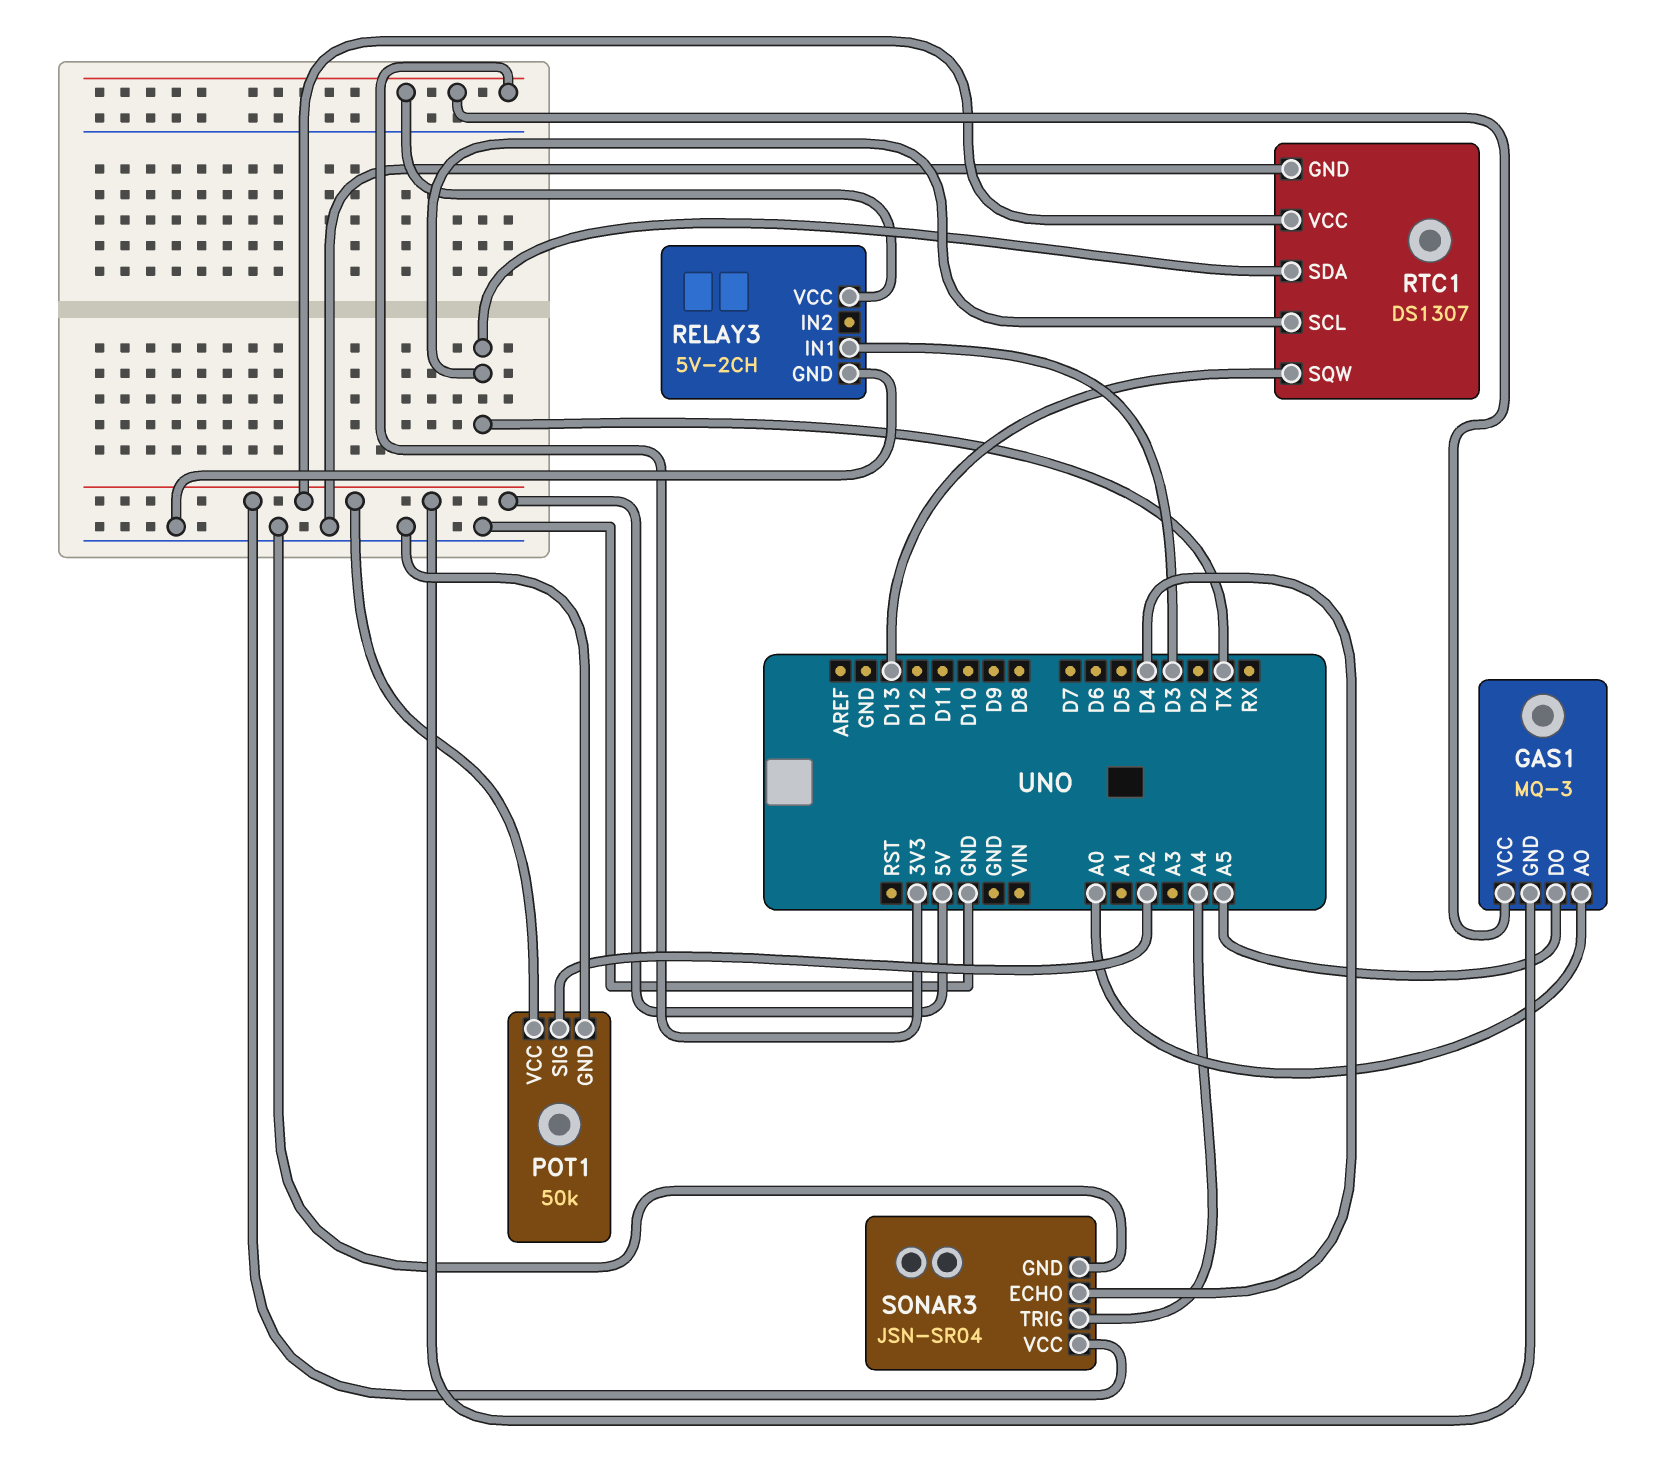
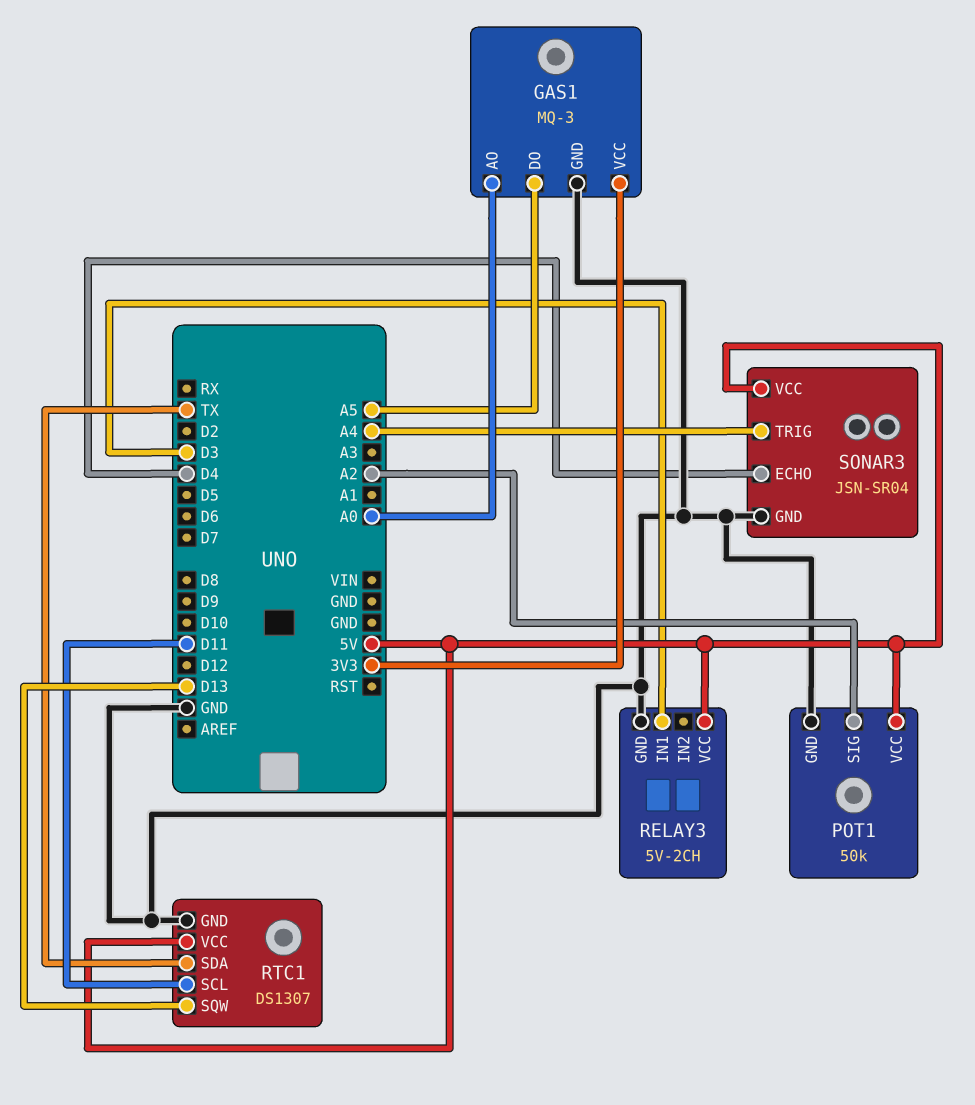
GAS1 pin GND: 5V -> GND
RELAY3 pin VCC: 3V3 -> 5V
RTC1 pin SCL: TX -> D11

